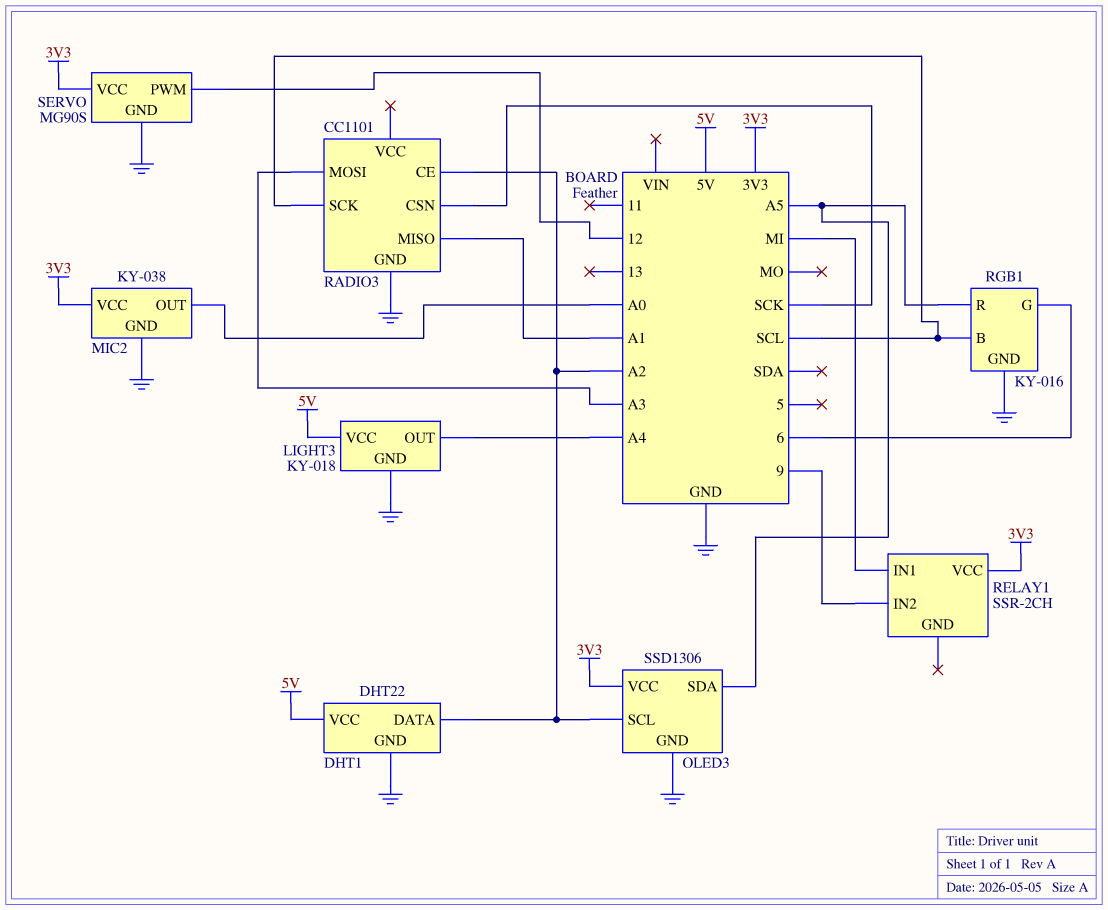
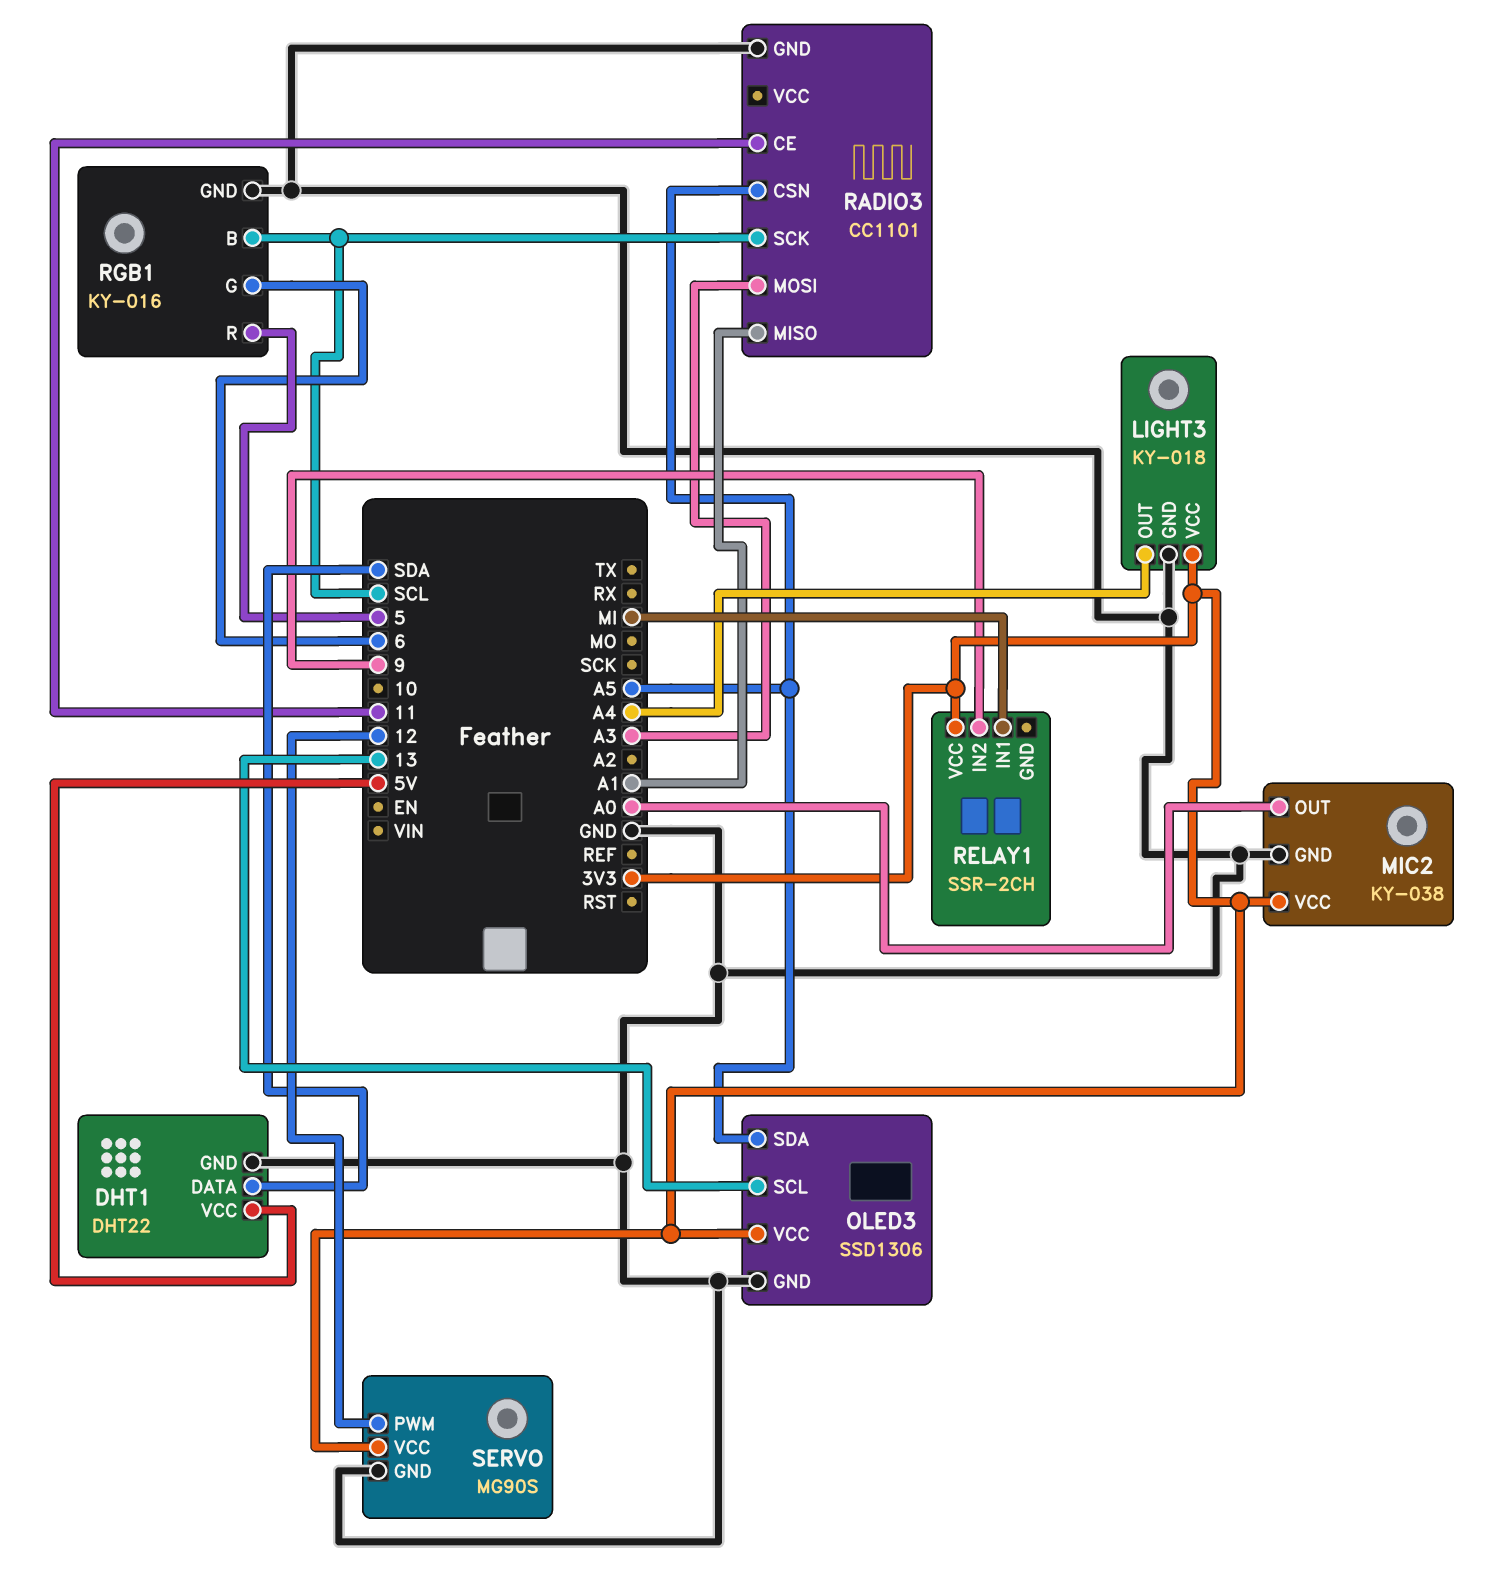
DHT1 pin DATA: A2 -> SDA
LIGHT3 pin VCC: 5V -> 3V3
OLED3 pin SCL: A2 -> 13
RADIO3 pin CE: A2 -> 11
RADIO3 pin CSN: SCK -> A5
RGB1 pin R: A5 -> 5

